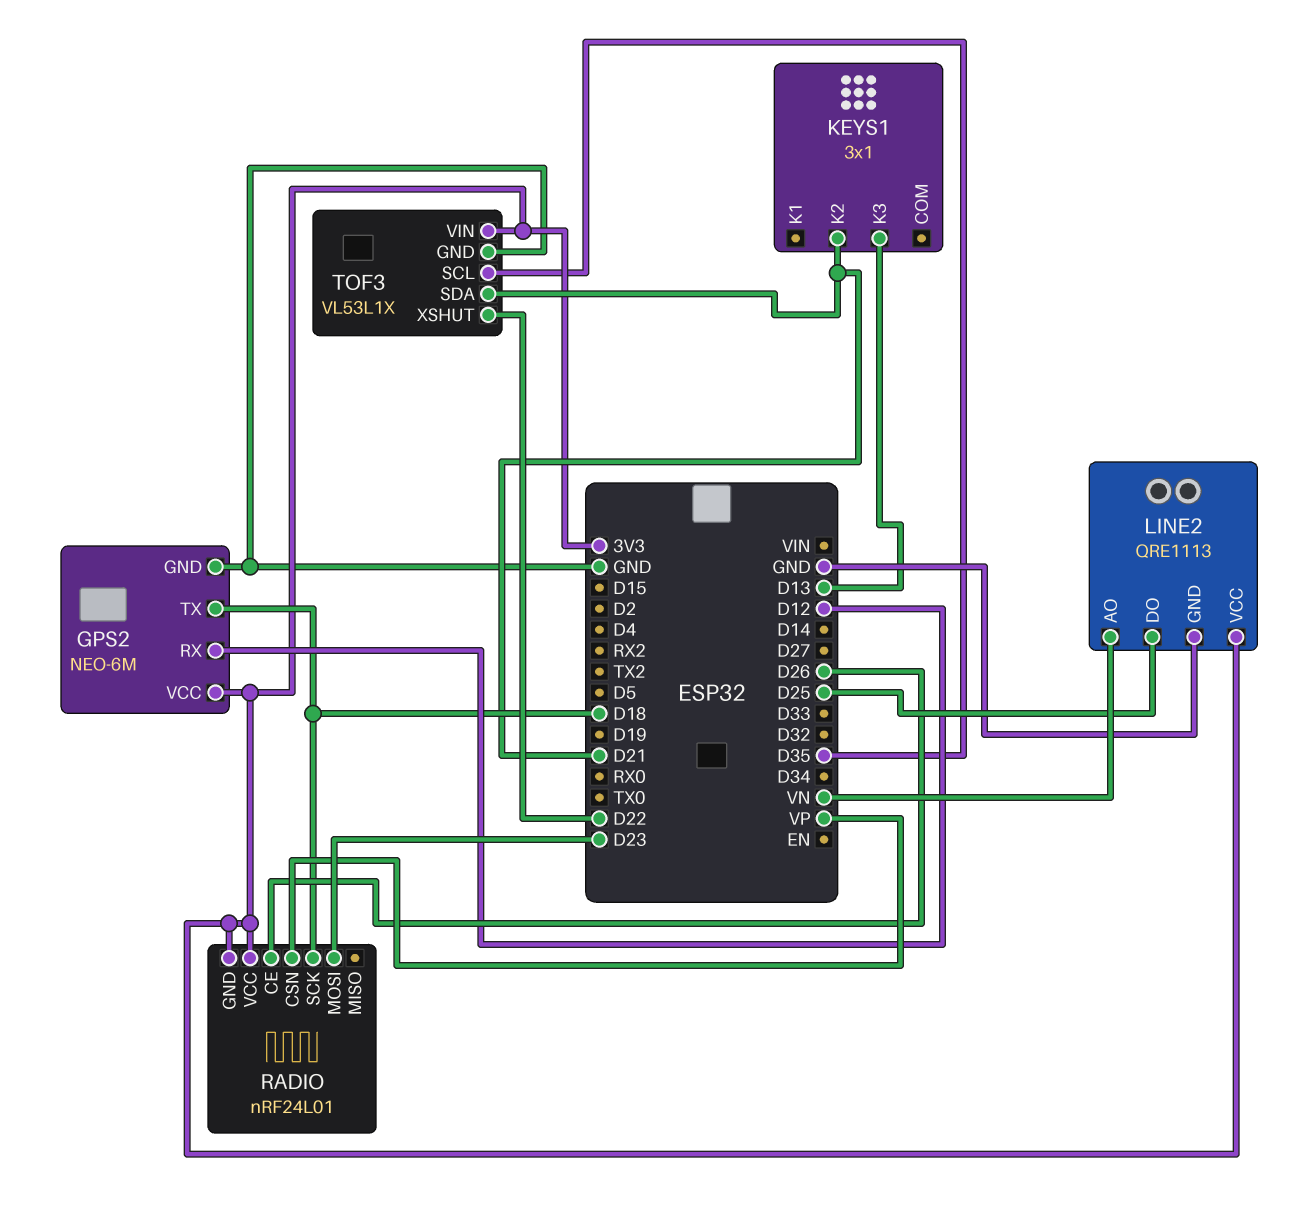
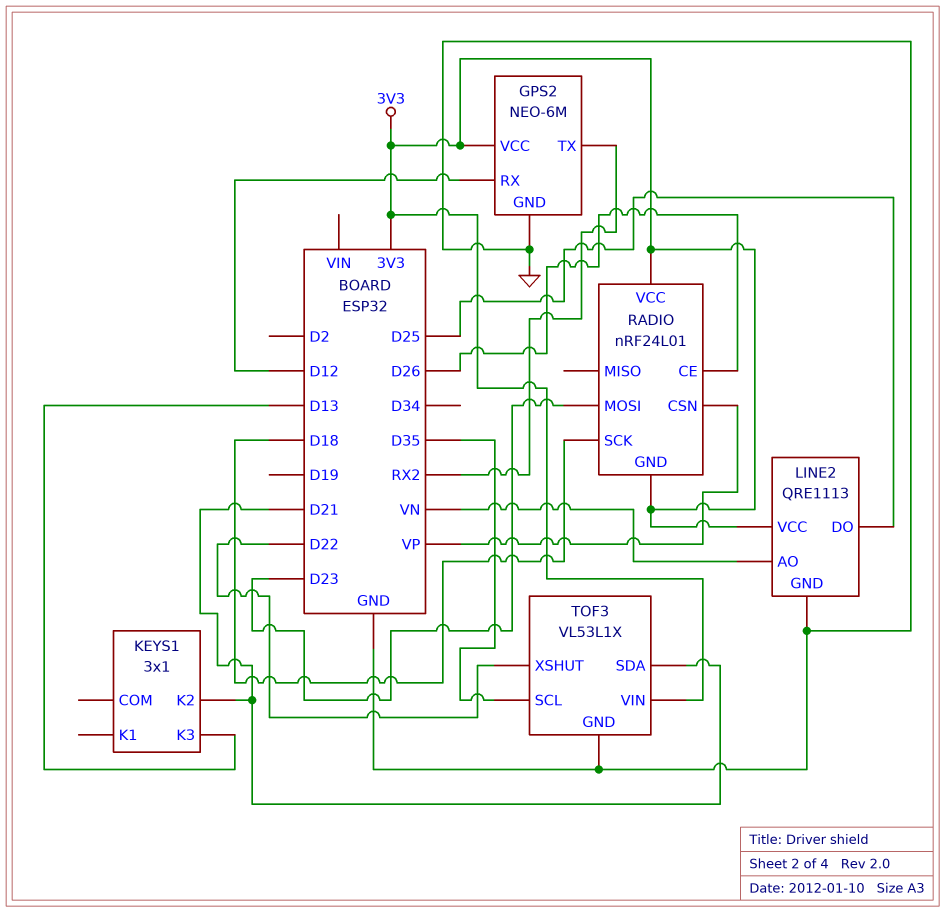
GPS2 pin TX: D18 -> RX2

